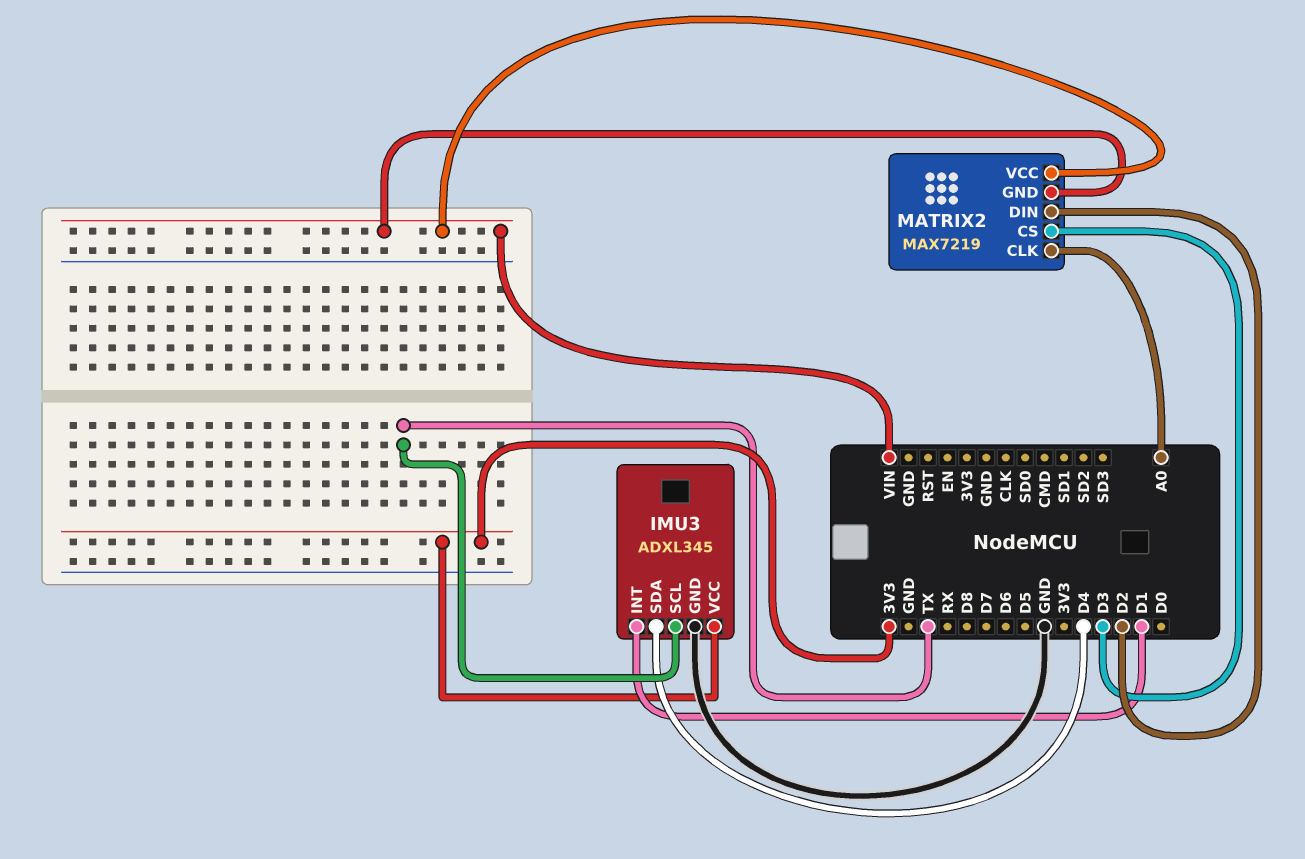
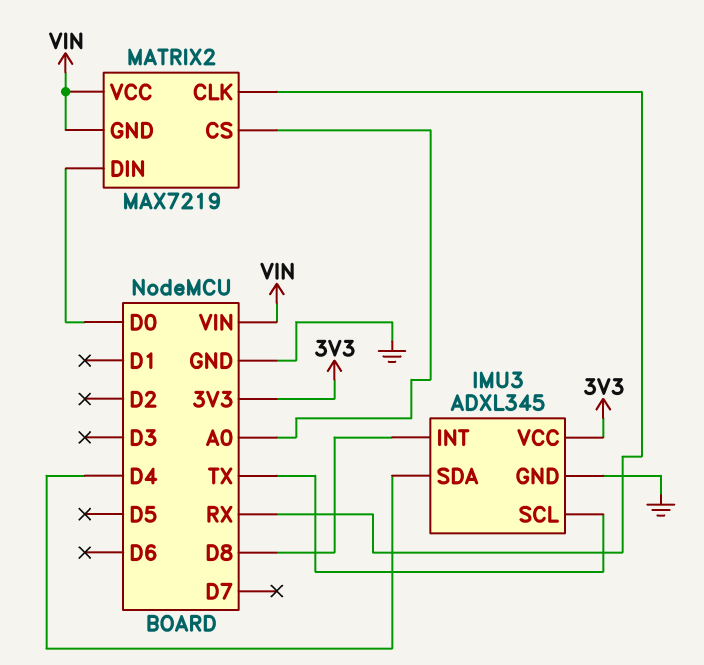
IMU3 pin INT: D1 -> D8
MATRIX2 pin CLK: A0 -> RX
MATRIX2 pin CS: D3 -> A0
MATRIX2 pin DIN: D2 -> D0

